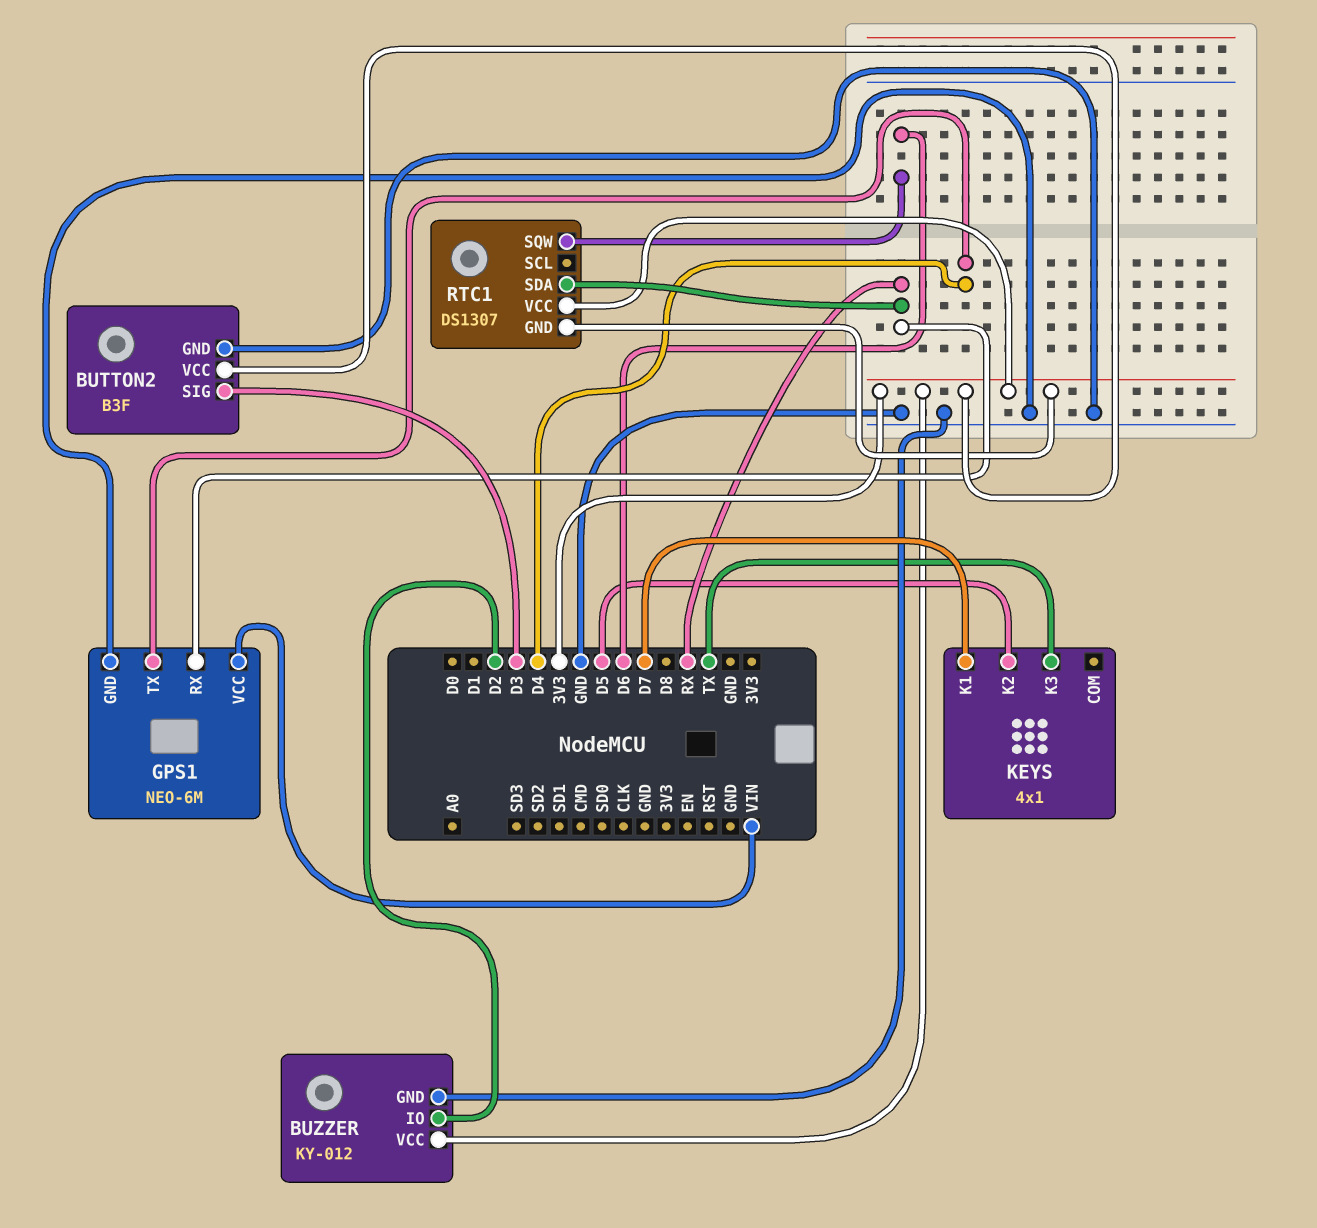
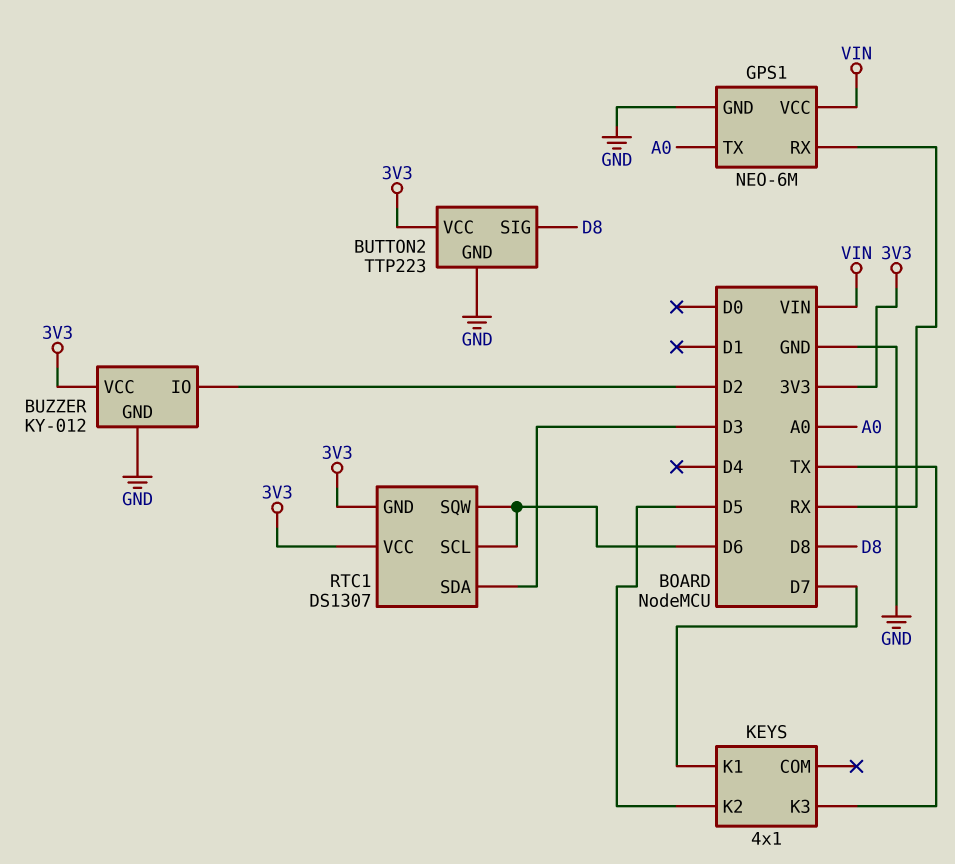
BUTTON2: B3F -> TTP223
BUTTON2 pin SIG: D3 -> D8
GPS1 pin TX: D4 -> A0
RTC1 pin SCL: none -> D6
RTC1 pin SDA: RX -> D3

